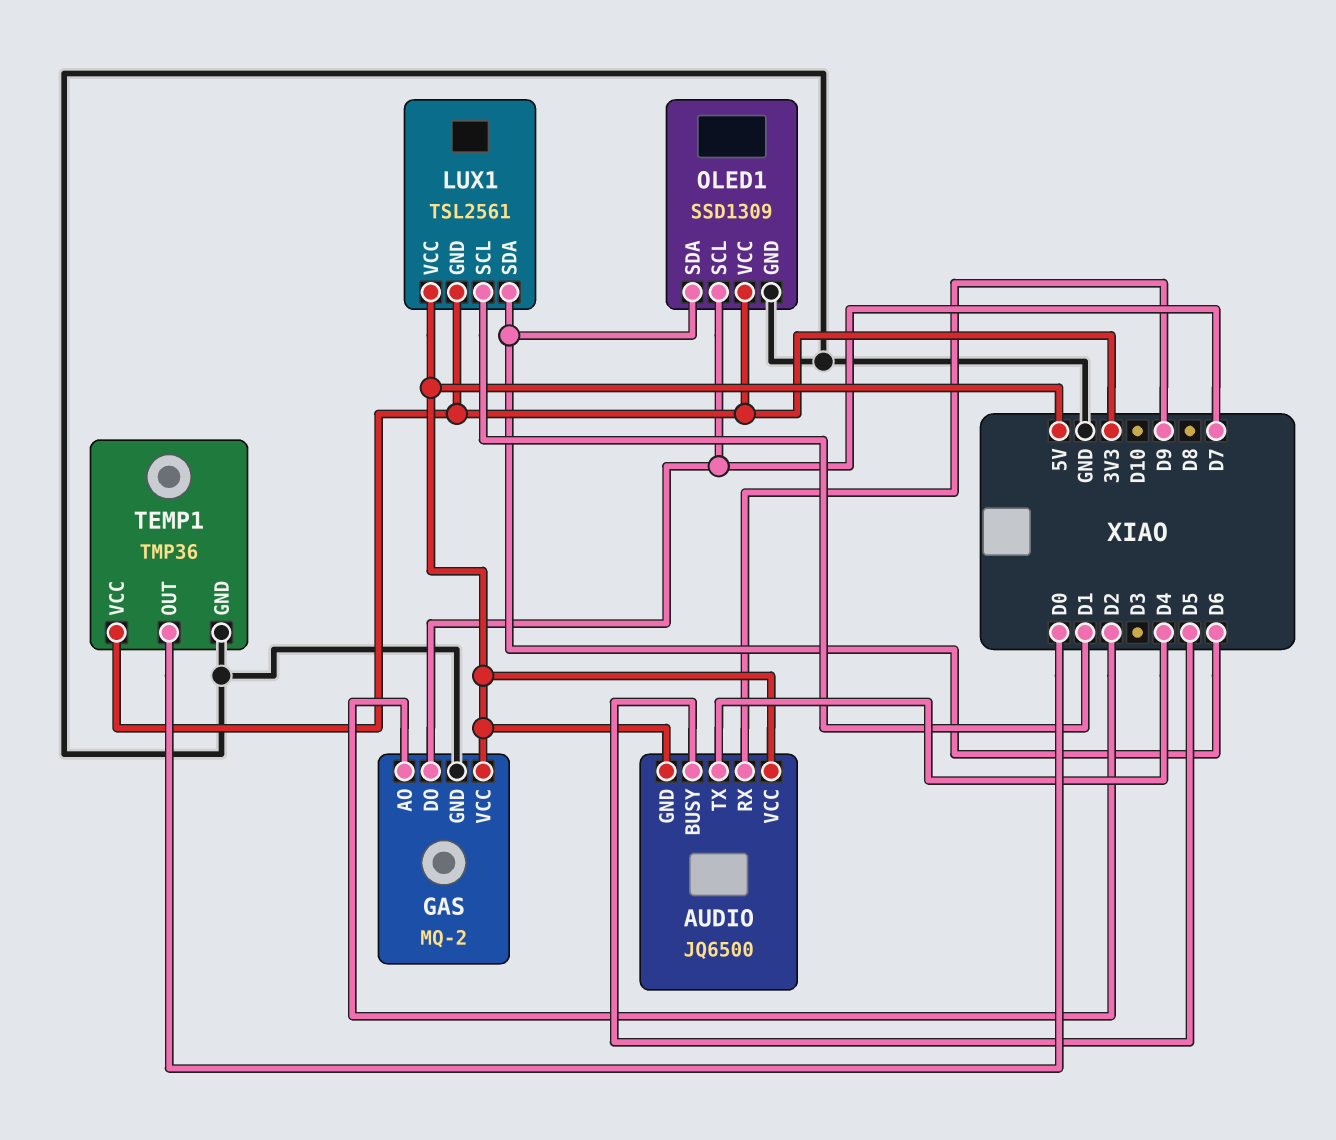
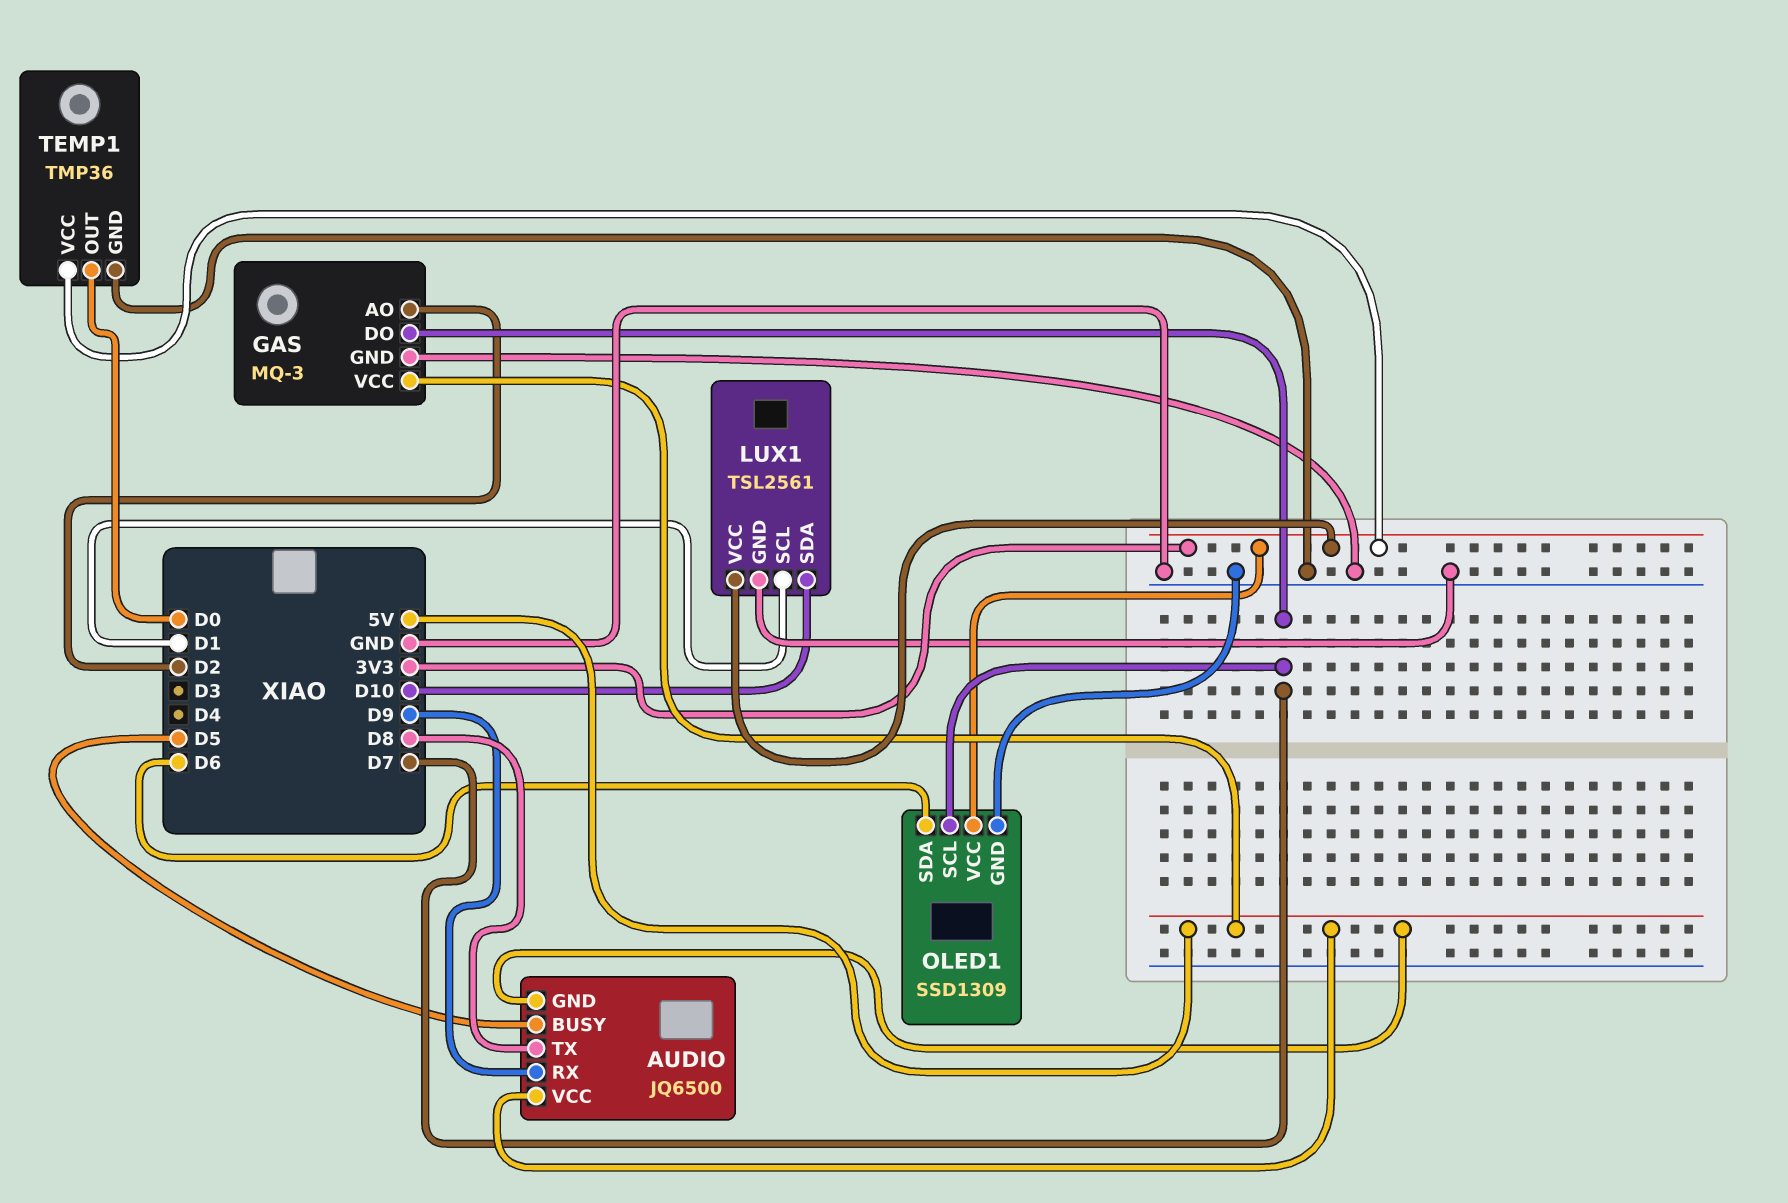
AUDIO pin TX: D4 -> D8
GAS: MQ-2 -> MQ-3
LUX1 pin GND: 3V3 -> GND
LUX1 pin SDA: D6 -> D10
LUX1 pin VCC: 5V -> 3V3

